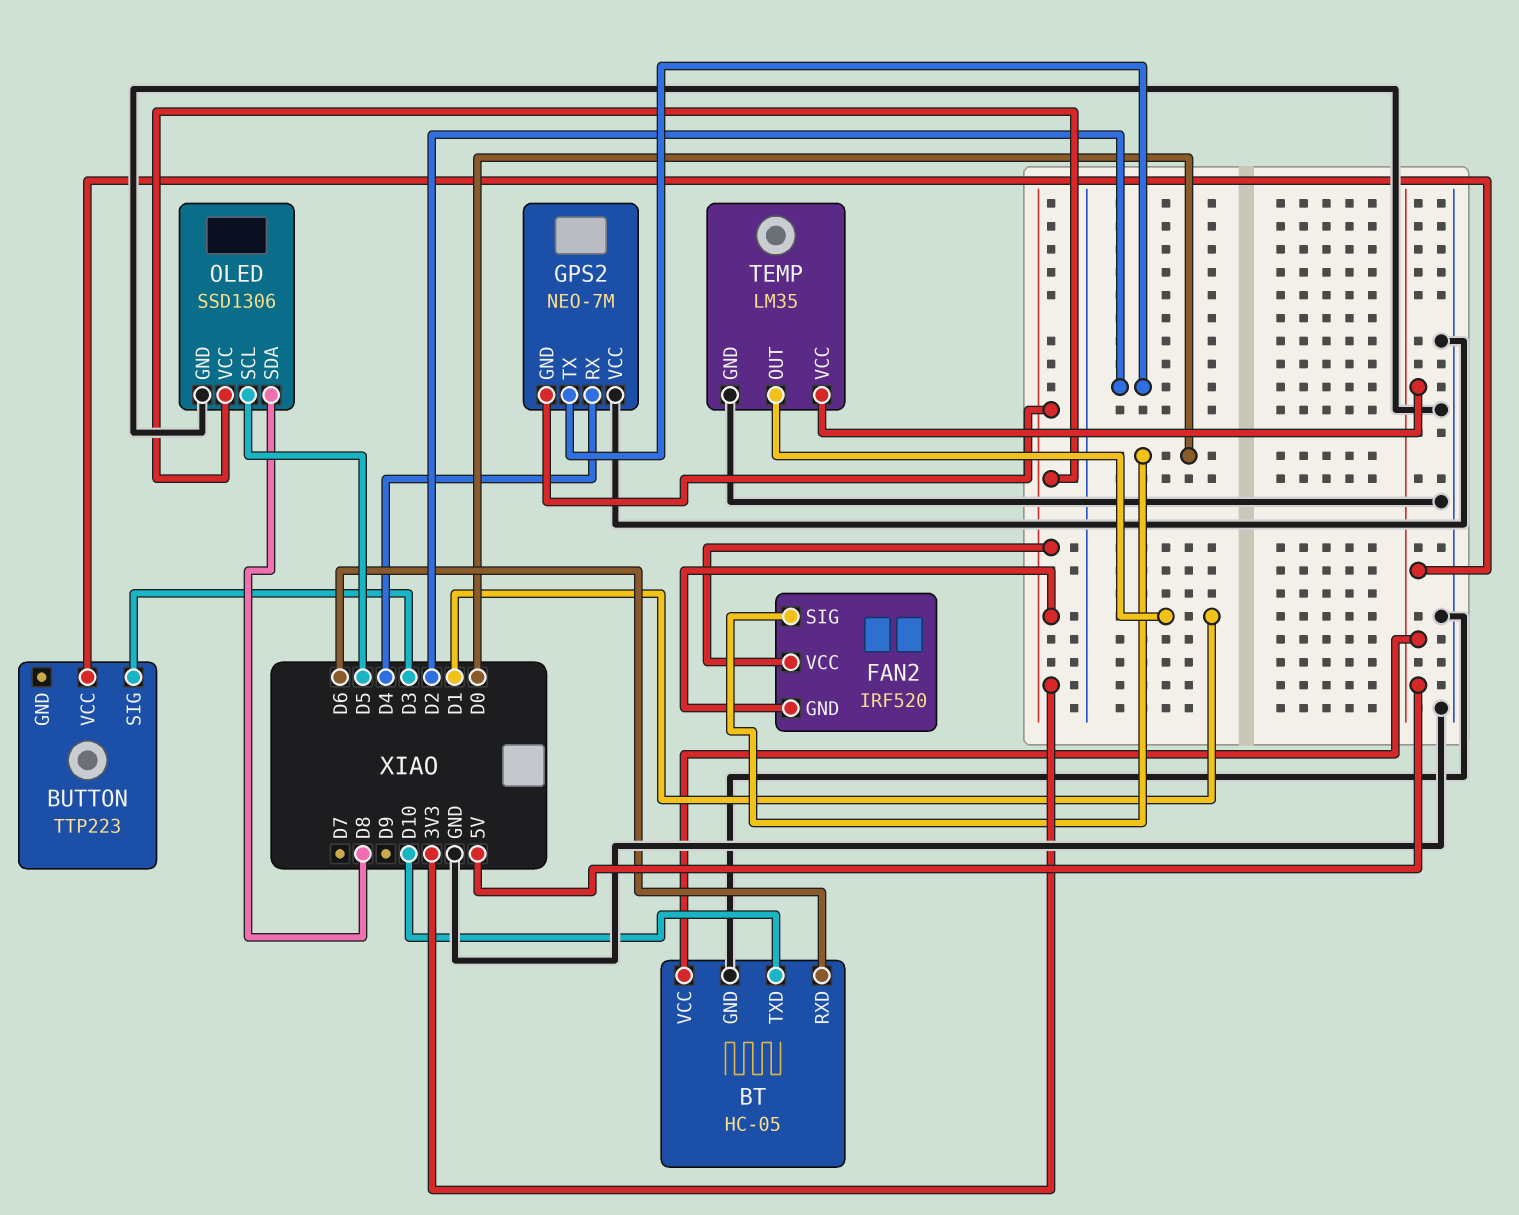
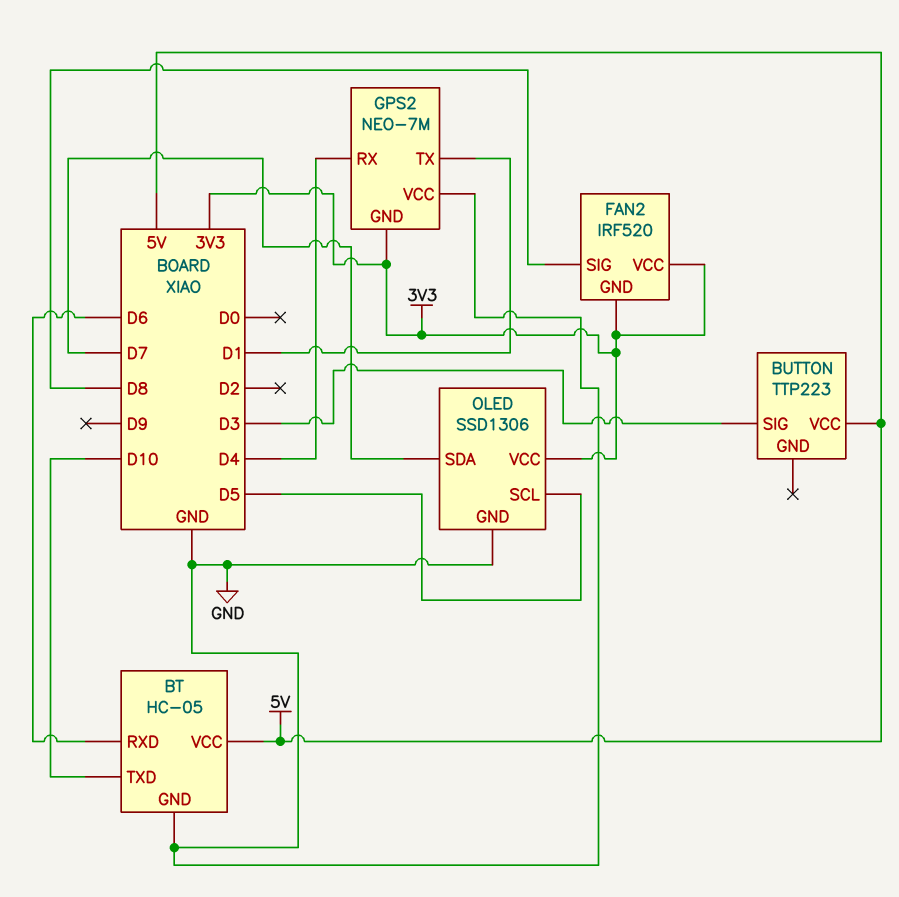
FAN2 pin SIG: D0 -> D8
GPS2 pin TX: D2 -> D1
OLED pin SDA: D8 -> D7
TEMP: LM35 -> none
TEMP pin GND: GND -> none
TEMP pin OUT: D1 -> none
TEMP pin VCC: 5V -> none

